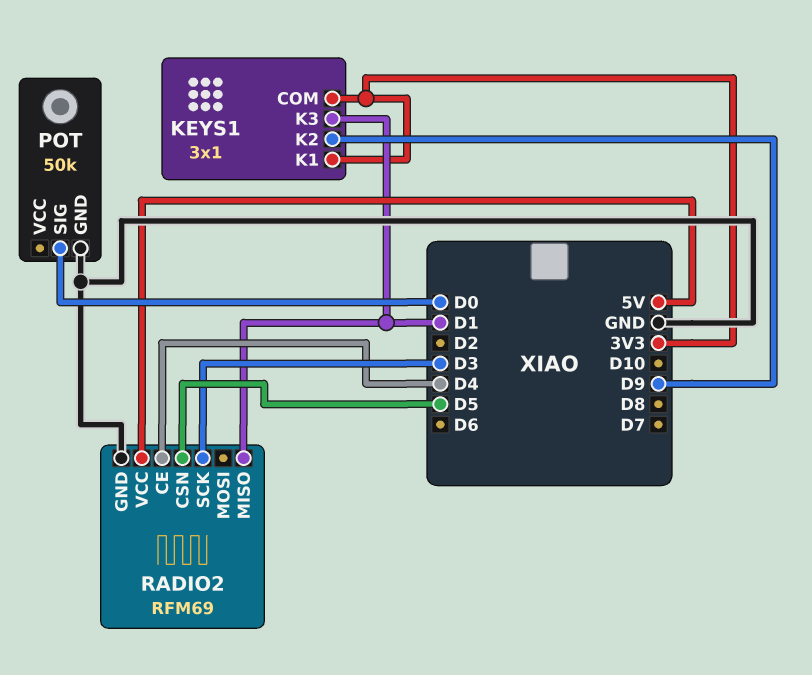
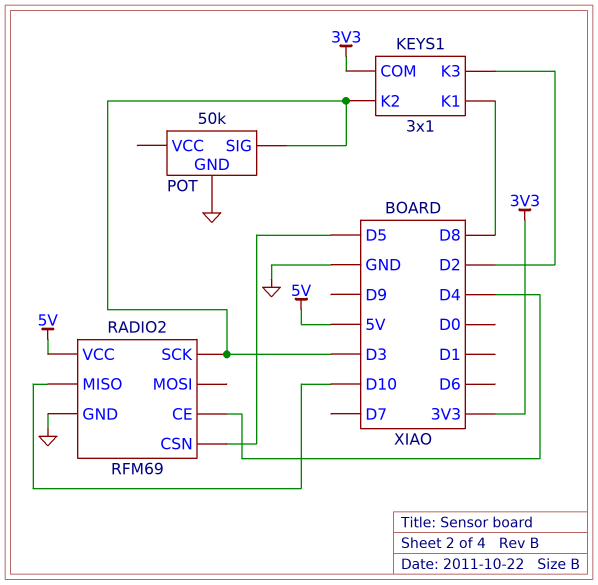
KEYS1 pin K1: 3V3 -> D8
KEYS1 pin K2: D9 -> D3
KEYS1 pin K3: D1 -> D2
POT pin SIG: D0 -> D3
RADIO2 pin MISO: D1 -> D10

